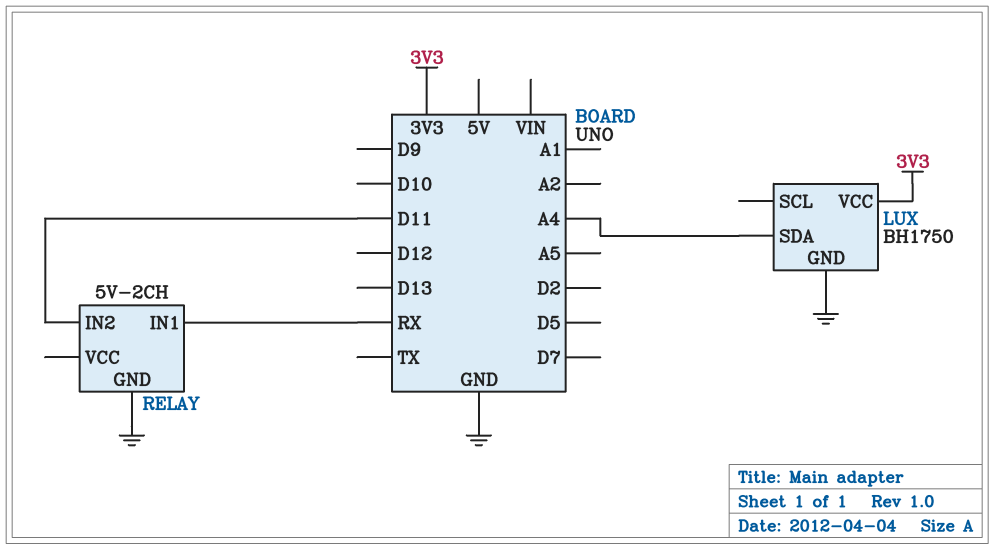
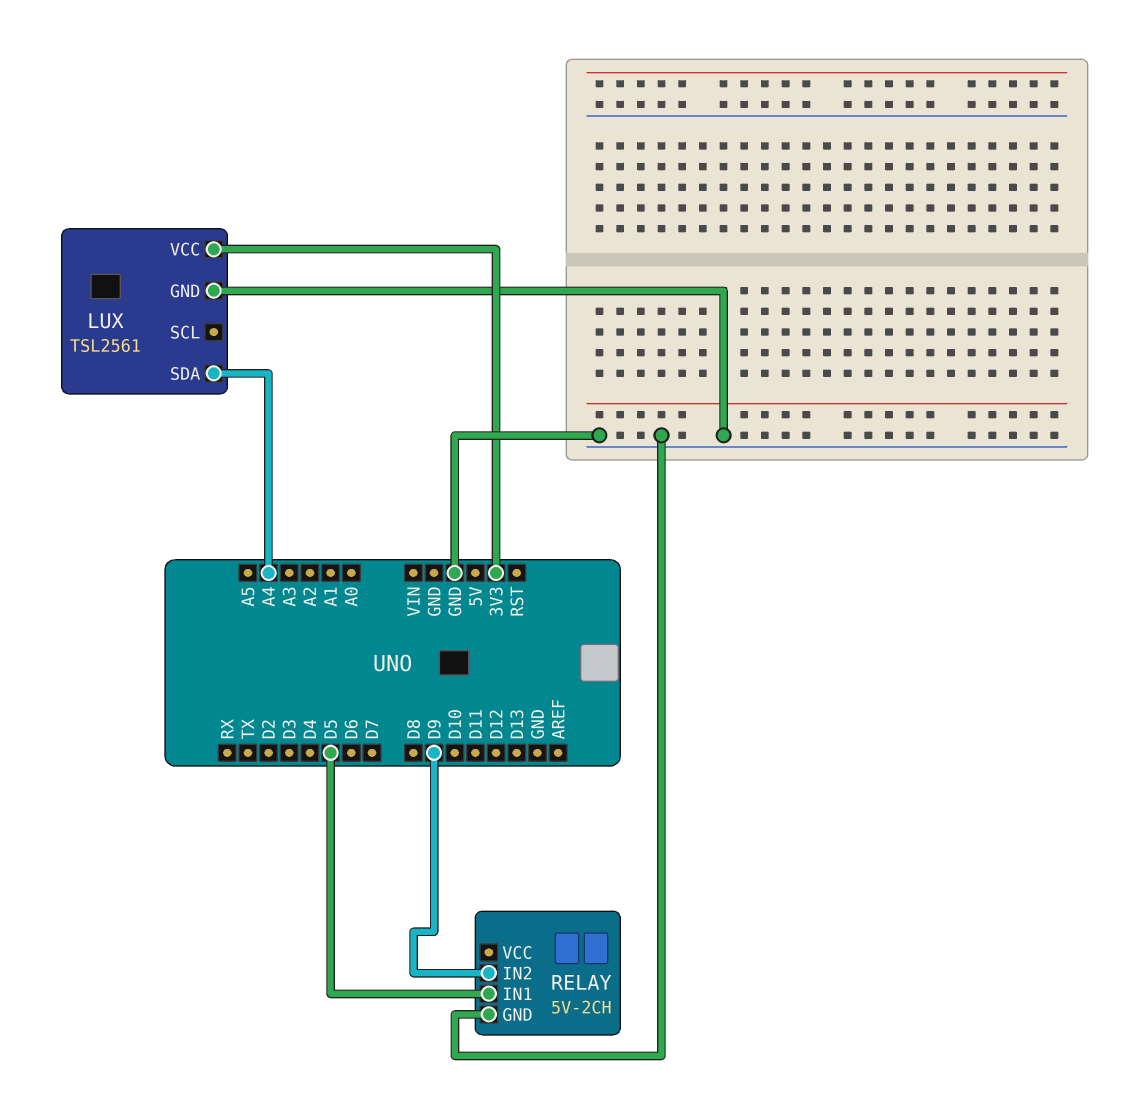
LUX: BH1750 -> TSL2561
RELAY pin IN1: RX -> D5
RELAY pin IN2: D11 -> D9

